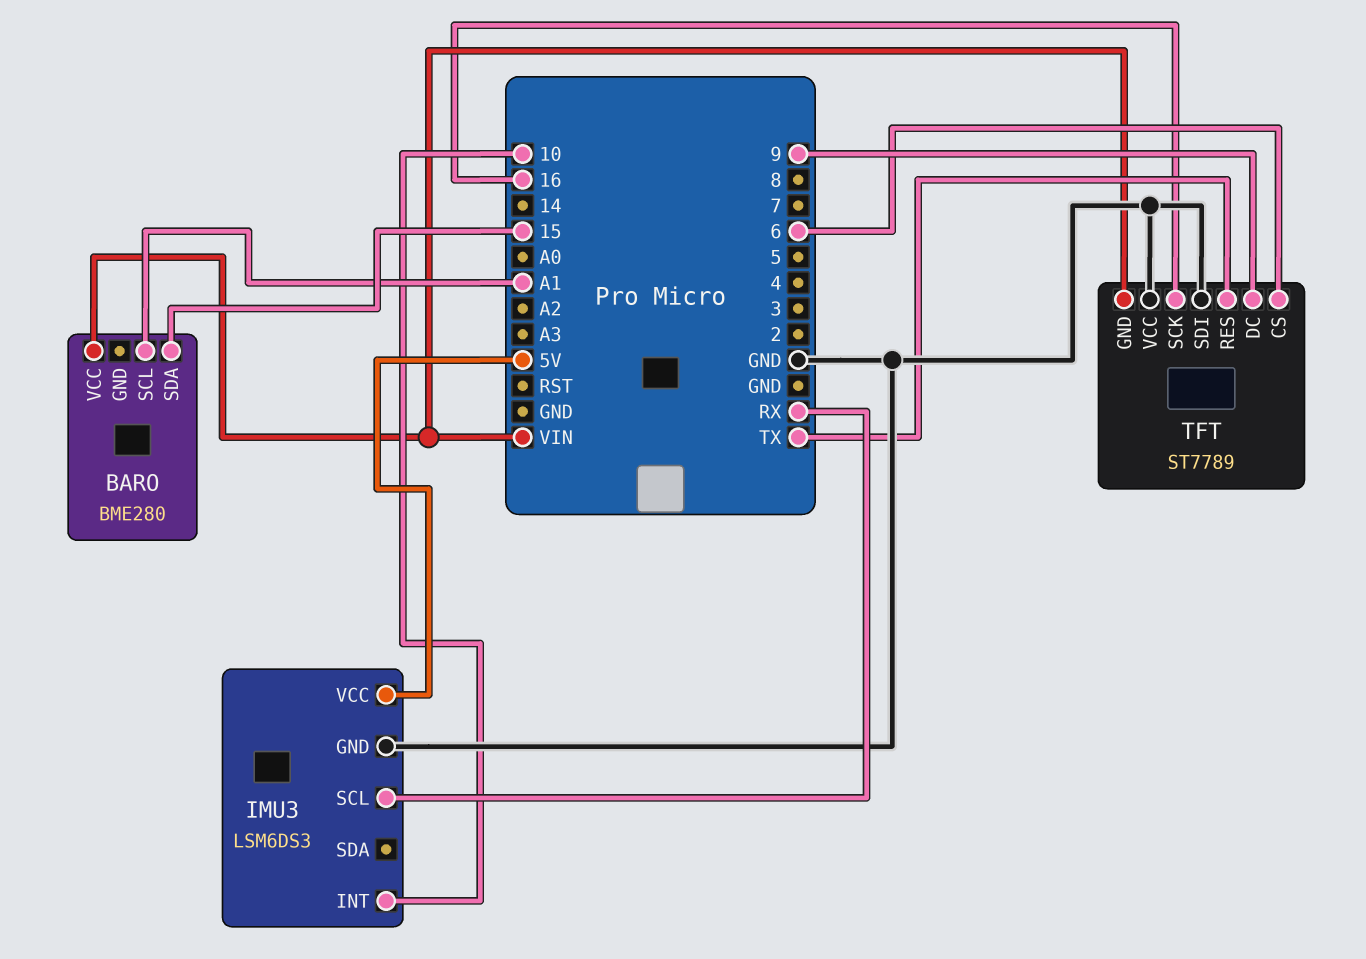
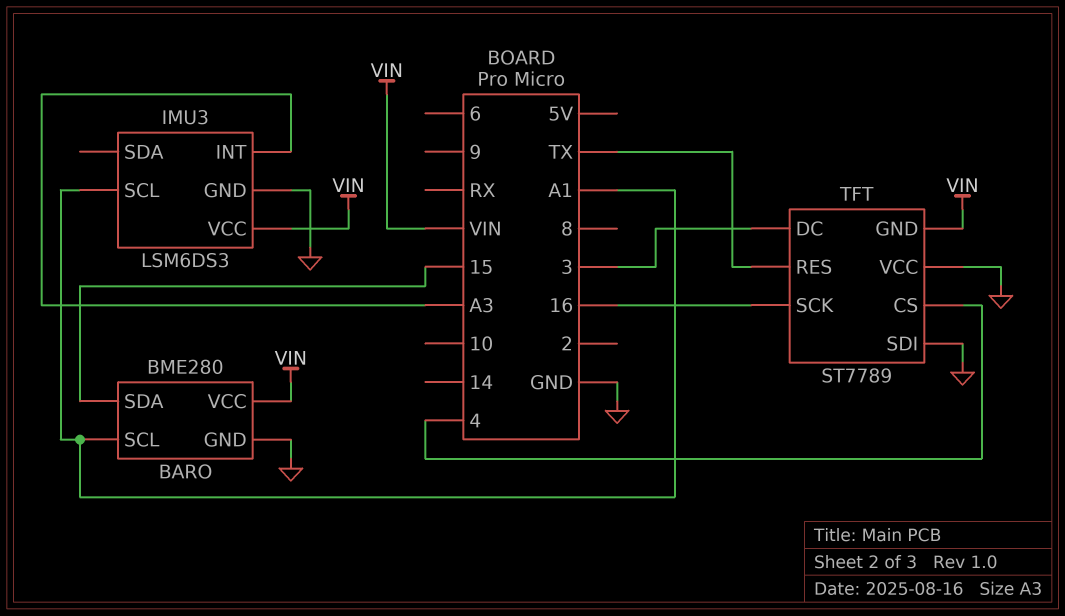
BARO pin GND: none -> GND
IMU3 pin INT: 10 -> A3
IMU3 pin SCL: RX -> A1
IMU3 pin VCC: 5V -> VIN
TFT pin CS: 6 -> 4
TFT pin DC: 9 -> 3

